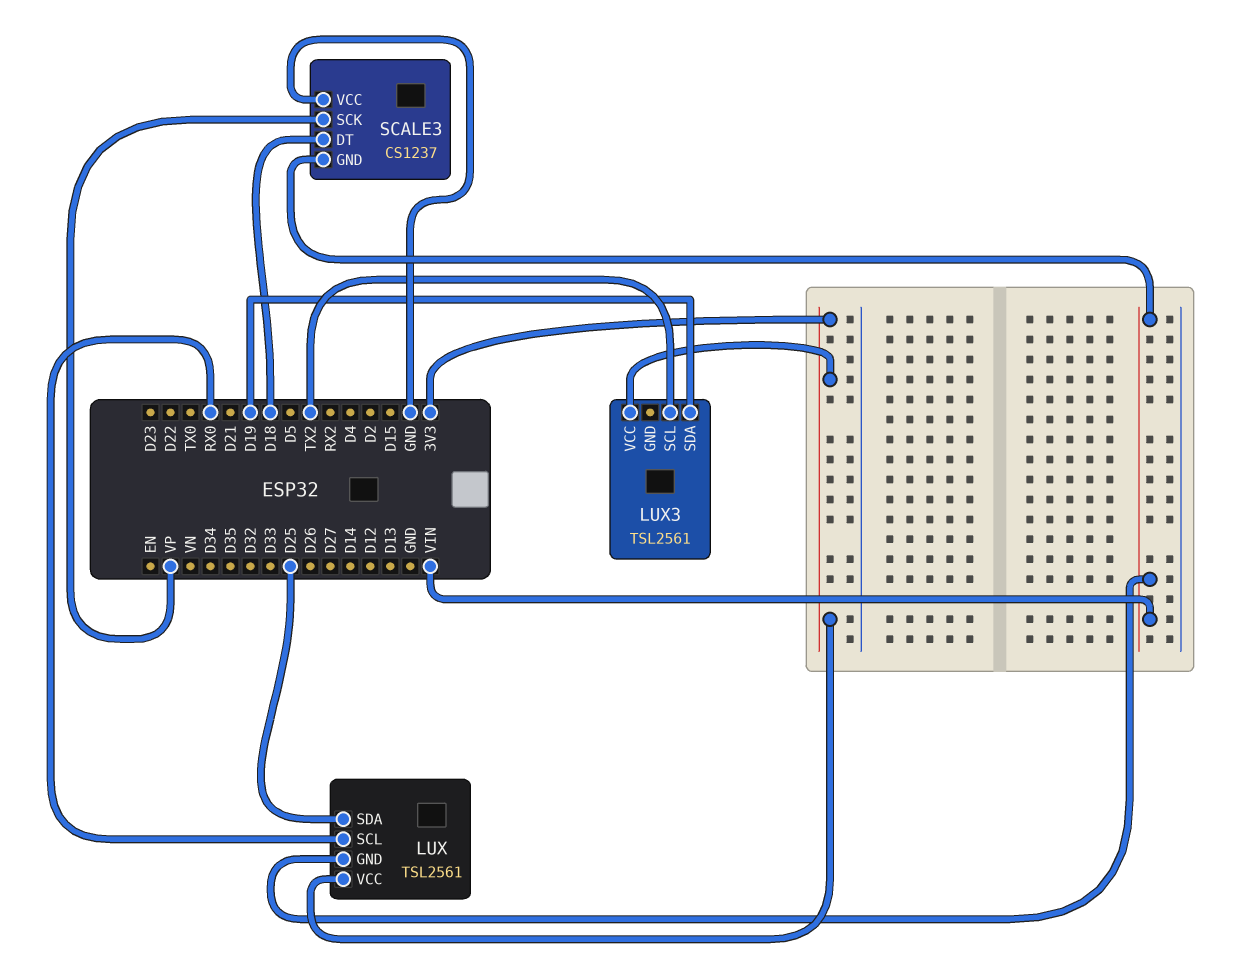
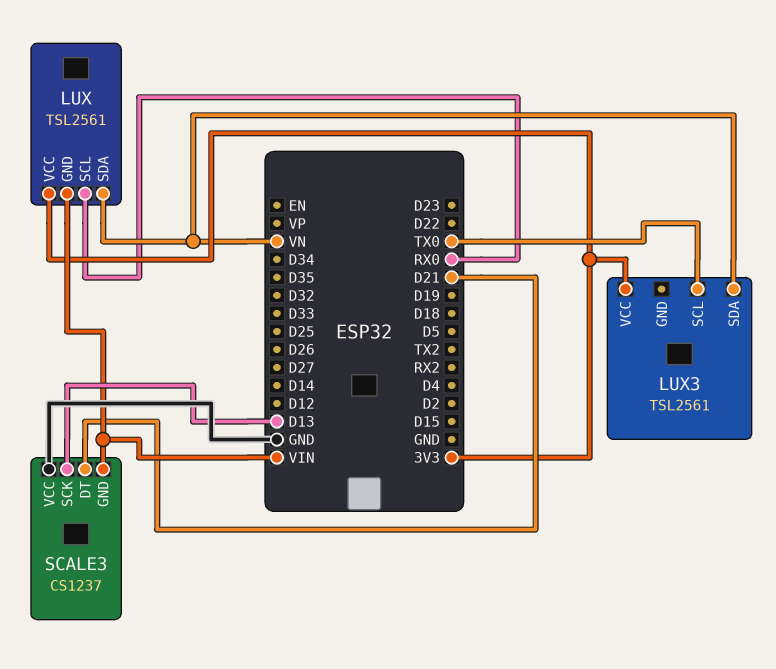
LUX pin SDA: D25 -> VN
LUX3 pin SCL: TX2 -> TX0
LUX3 pin SDA: D19 -> VN
SCALE3 pin DT: D18 -> D21
SCALE3 pin SCK: VP -> D13

